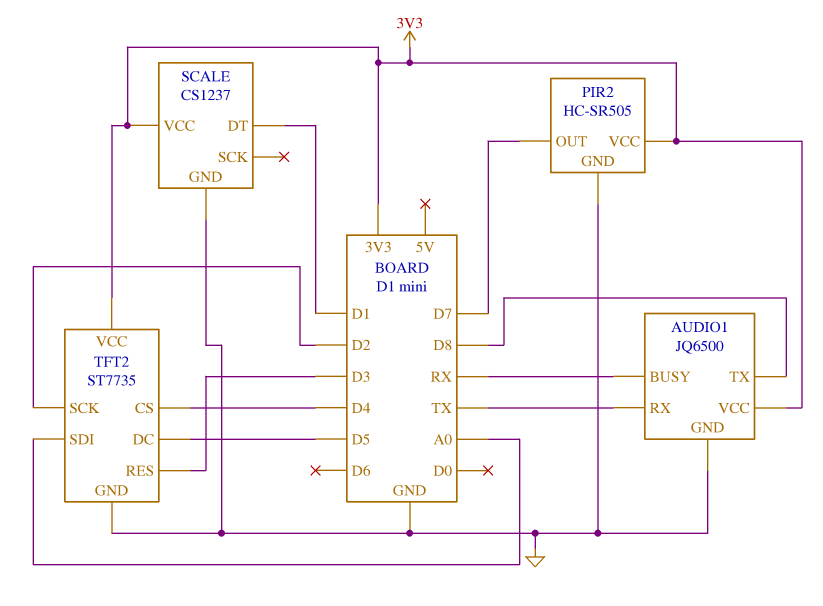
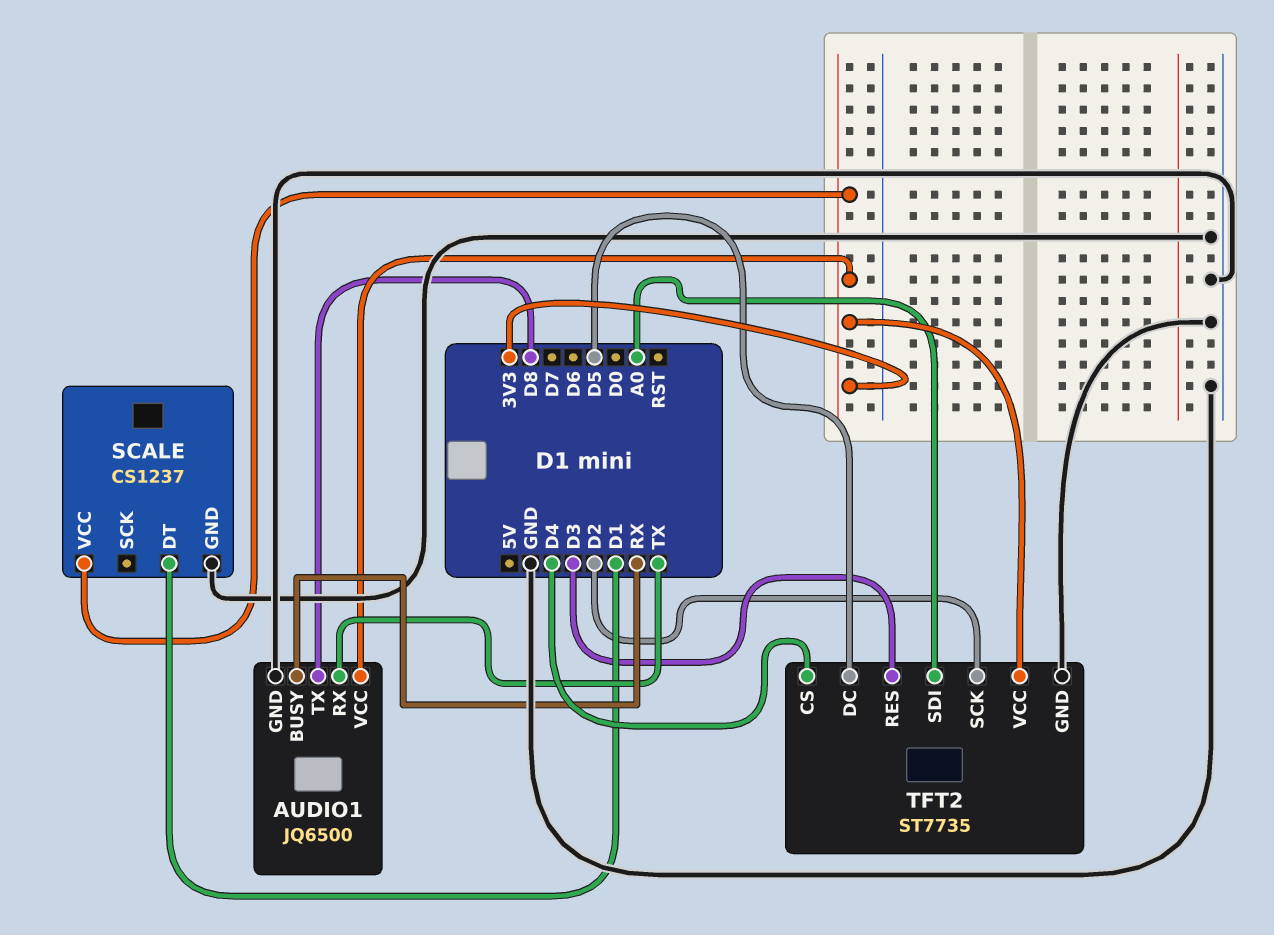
PIR2: HC-SR505 -> none
PIR2 pin GND: GND -> none
PIR2 pin OUT: D7 -> none
PIR2 pin VCC: 3V3 -> none

